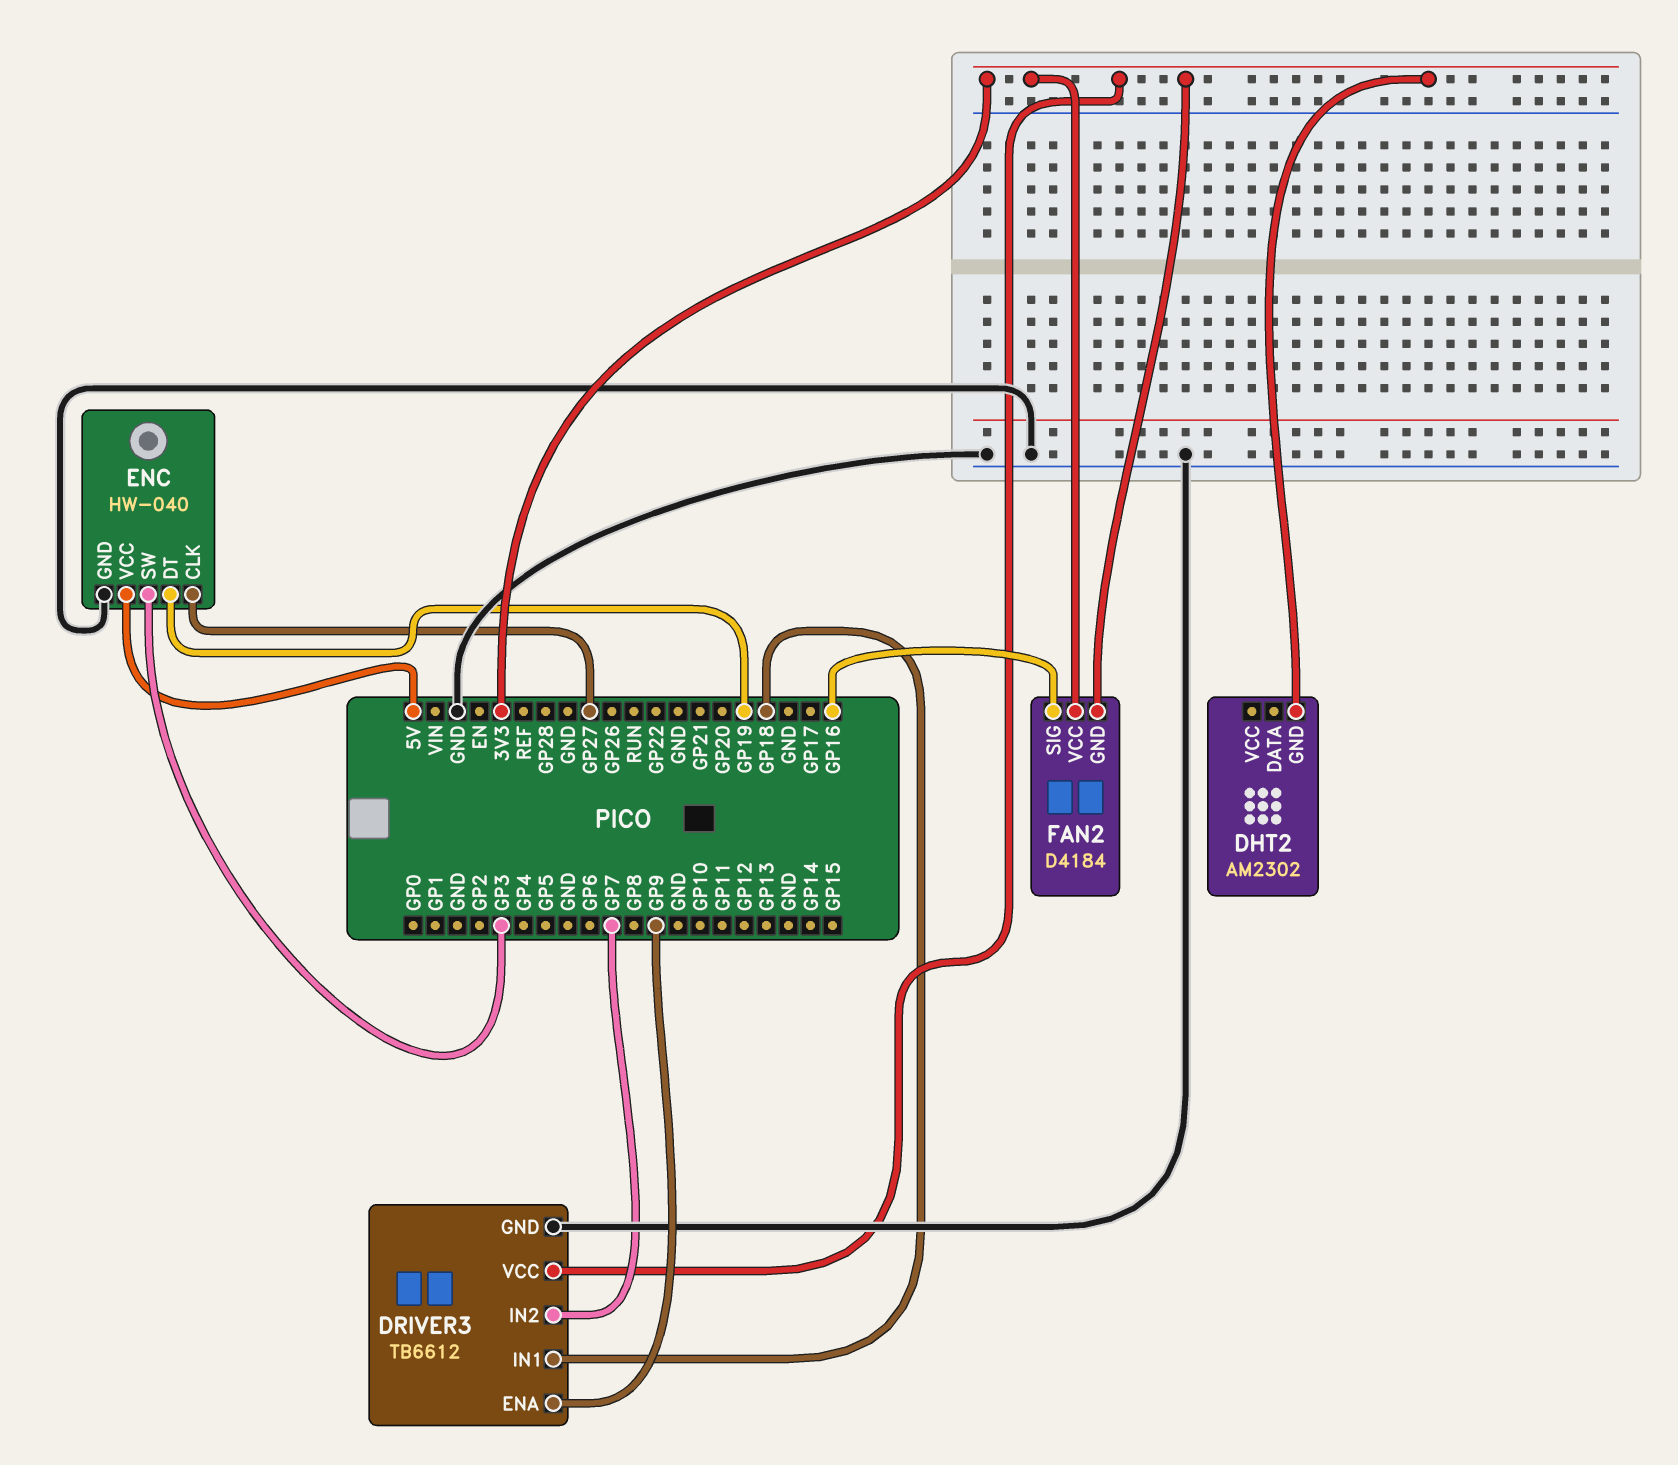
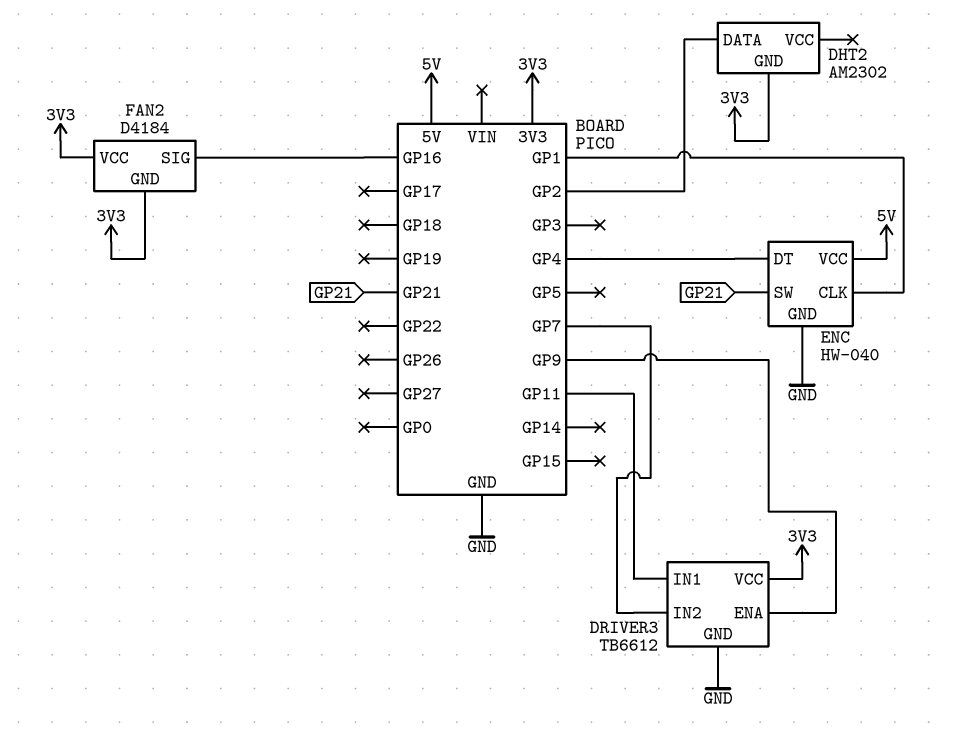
DHT2 pin DATA: none -> GP2
DRIVER3 pin IN1: GP18 -> GP11
ENC pin CLK: GP27 -> GP1
ENC pin DT: GP19 -> GP4
ENC pin SW: GP3 -> GP21

